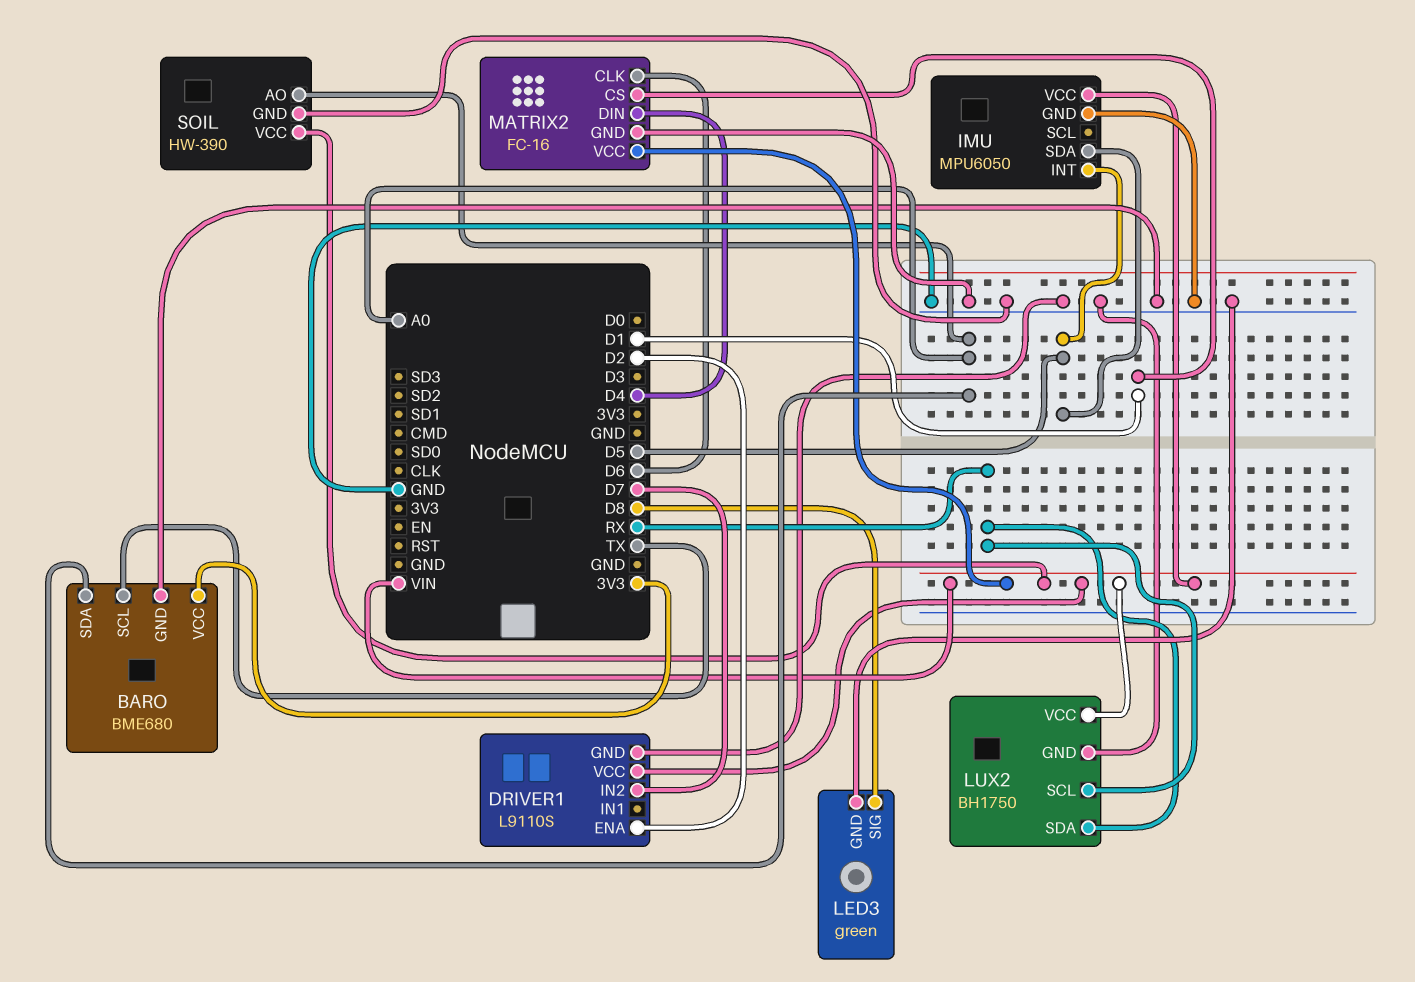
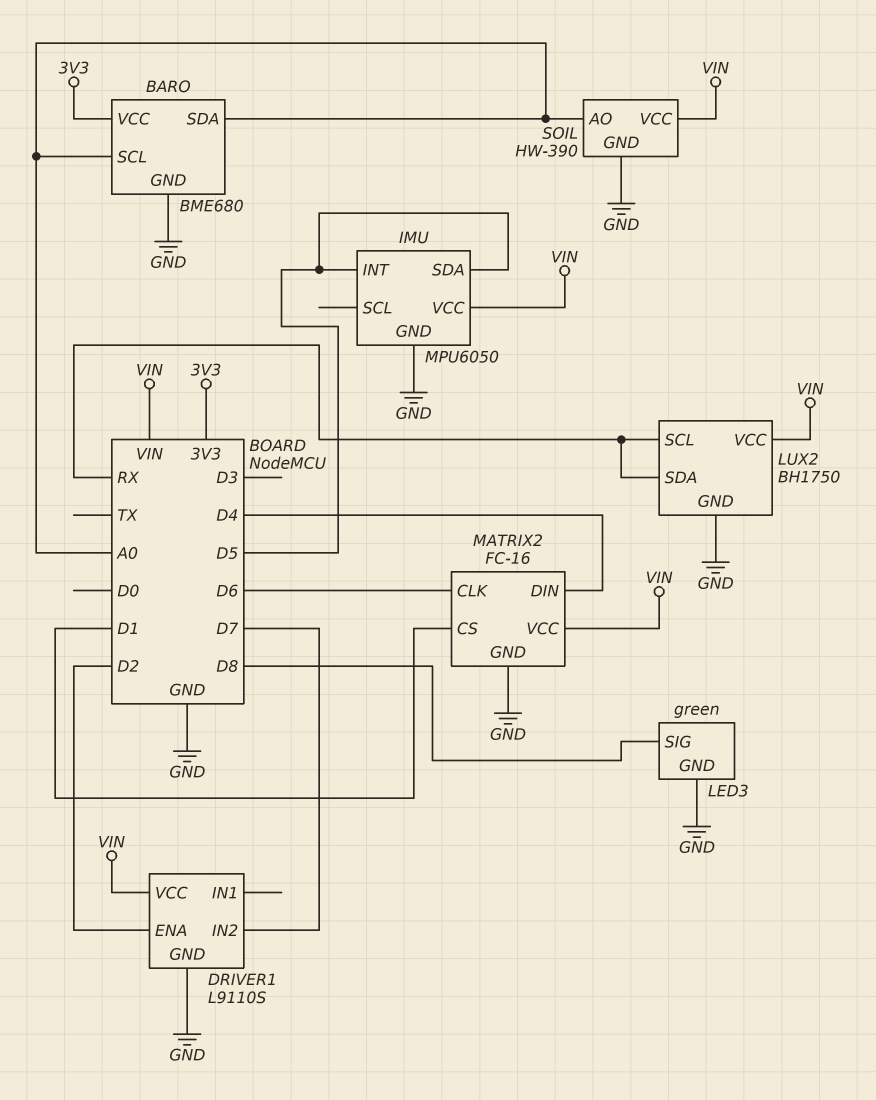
BARO pin SCL: TX -> A0

